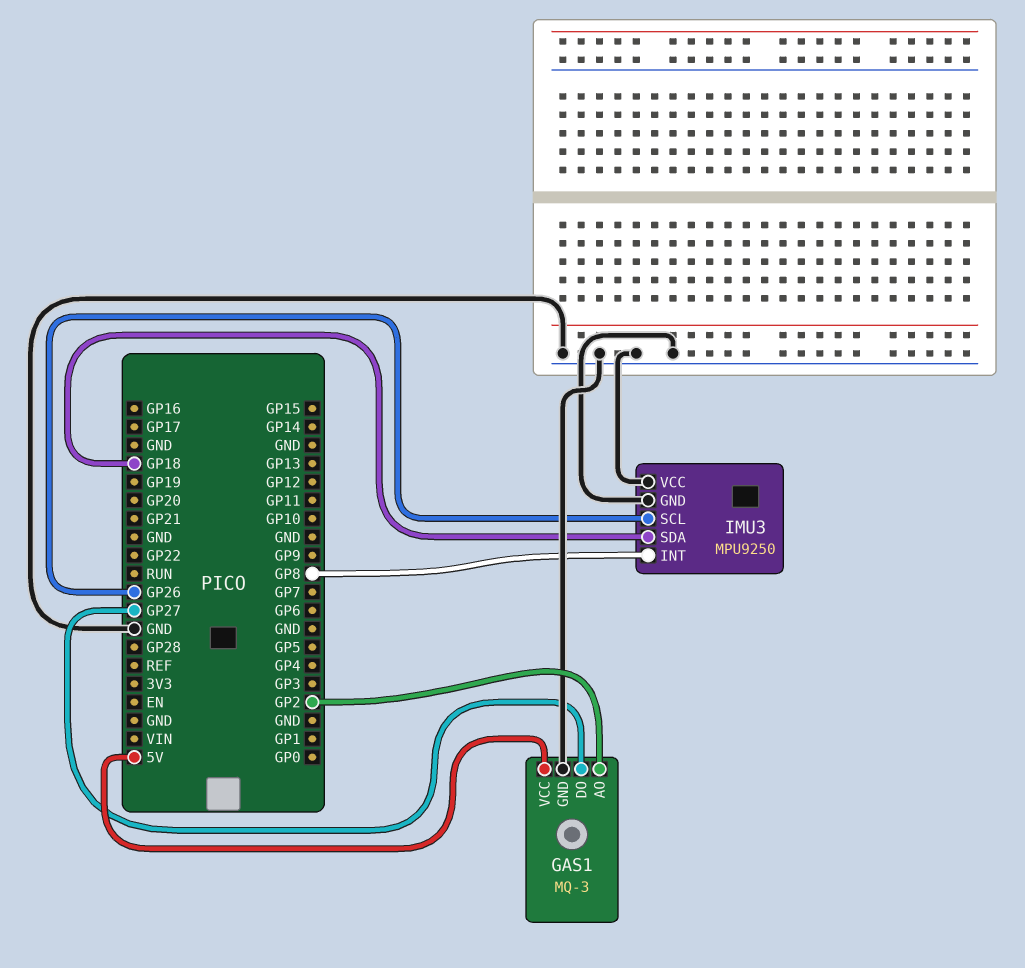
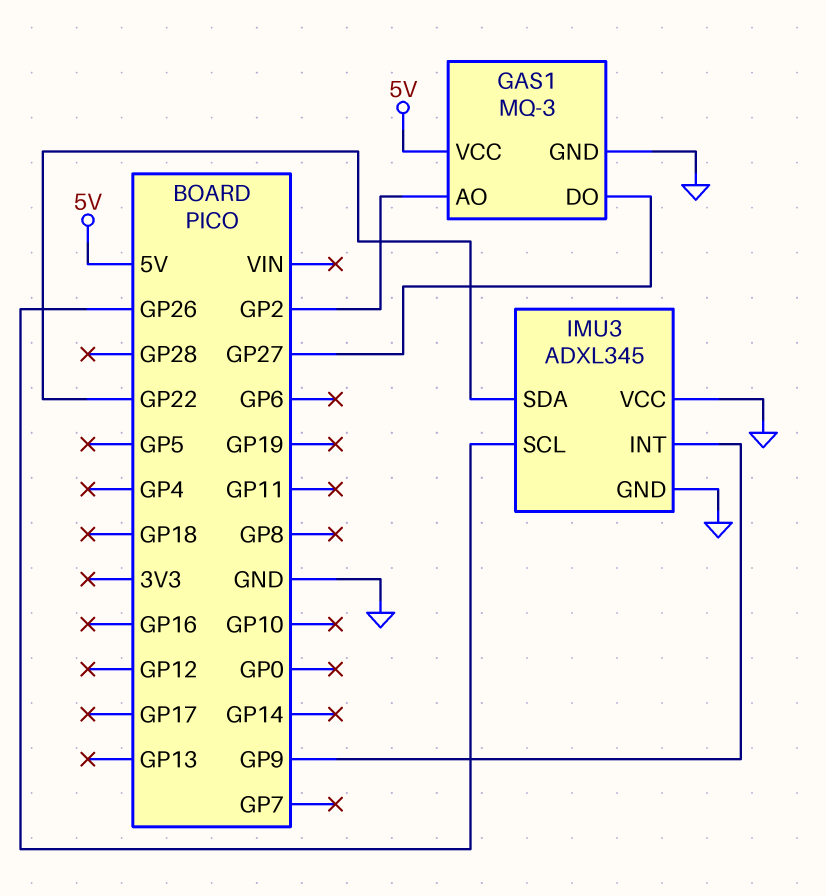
IMU3: MPU9250 -> ADXL345
IMU3 pin INT: GP8 -> GP9
IMU3 pin SDA: GP18 -> GP22

